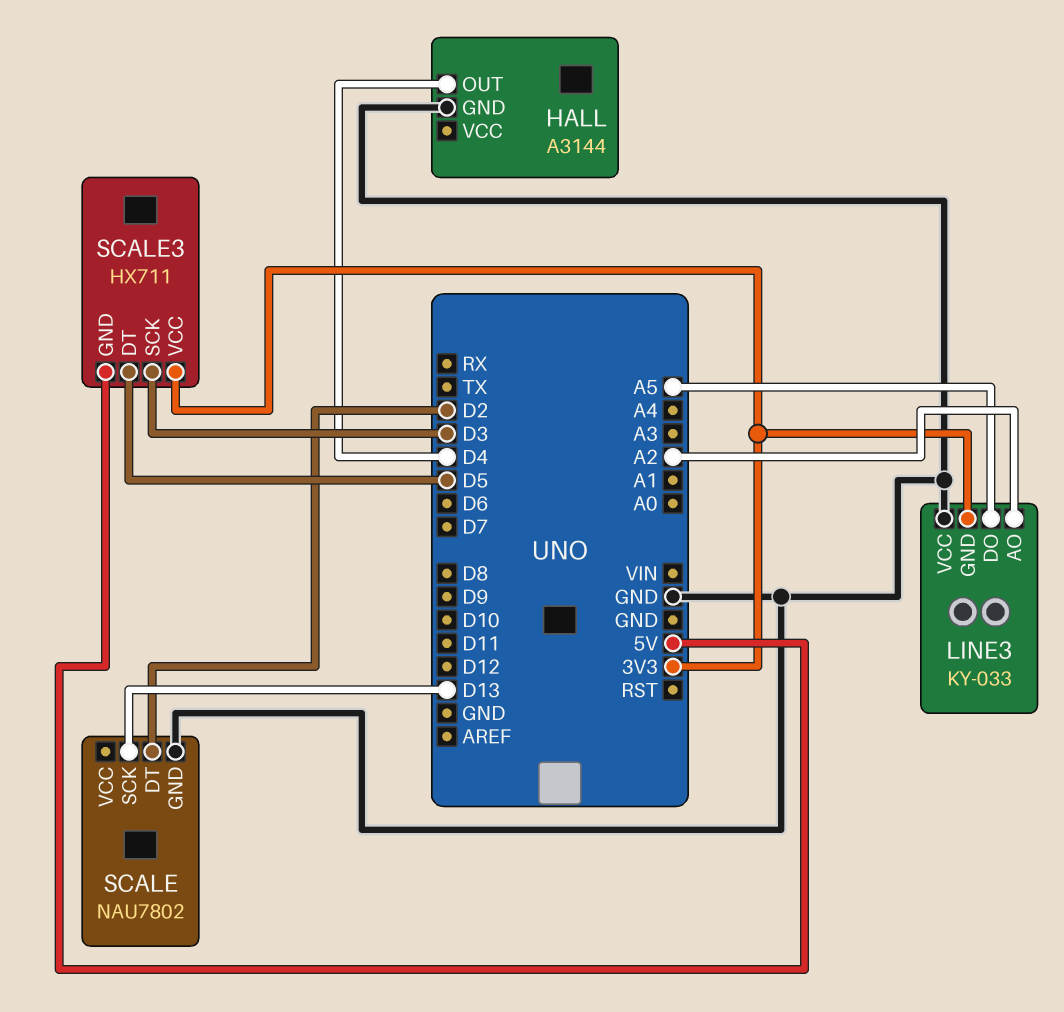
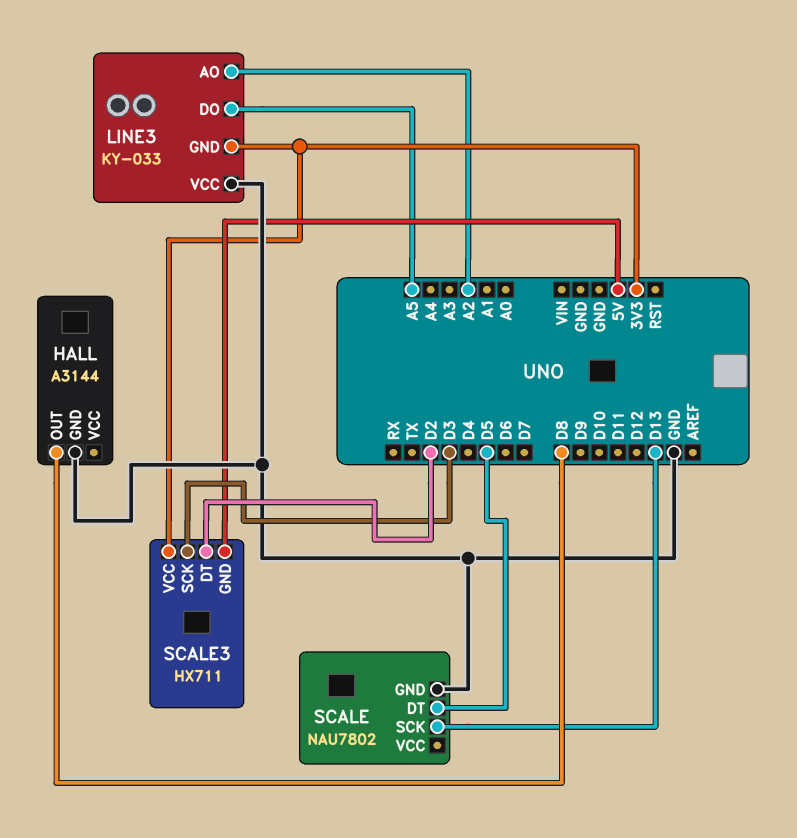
HALL pin OUT: D4 -> D8
SCALE pin DT: D2 -> D5
SCALE3 pin DT: D5 -> D2

